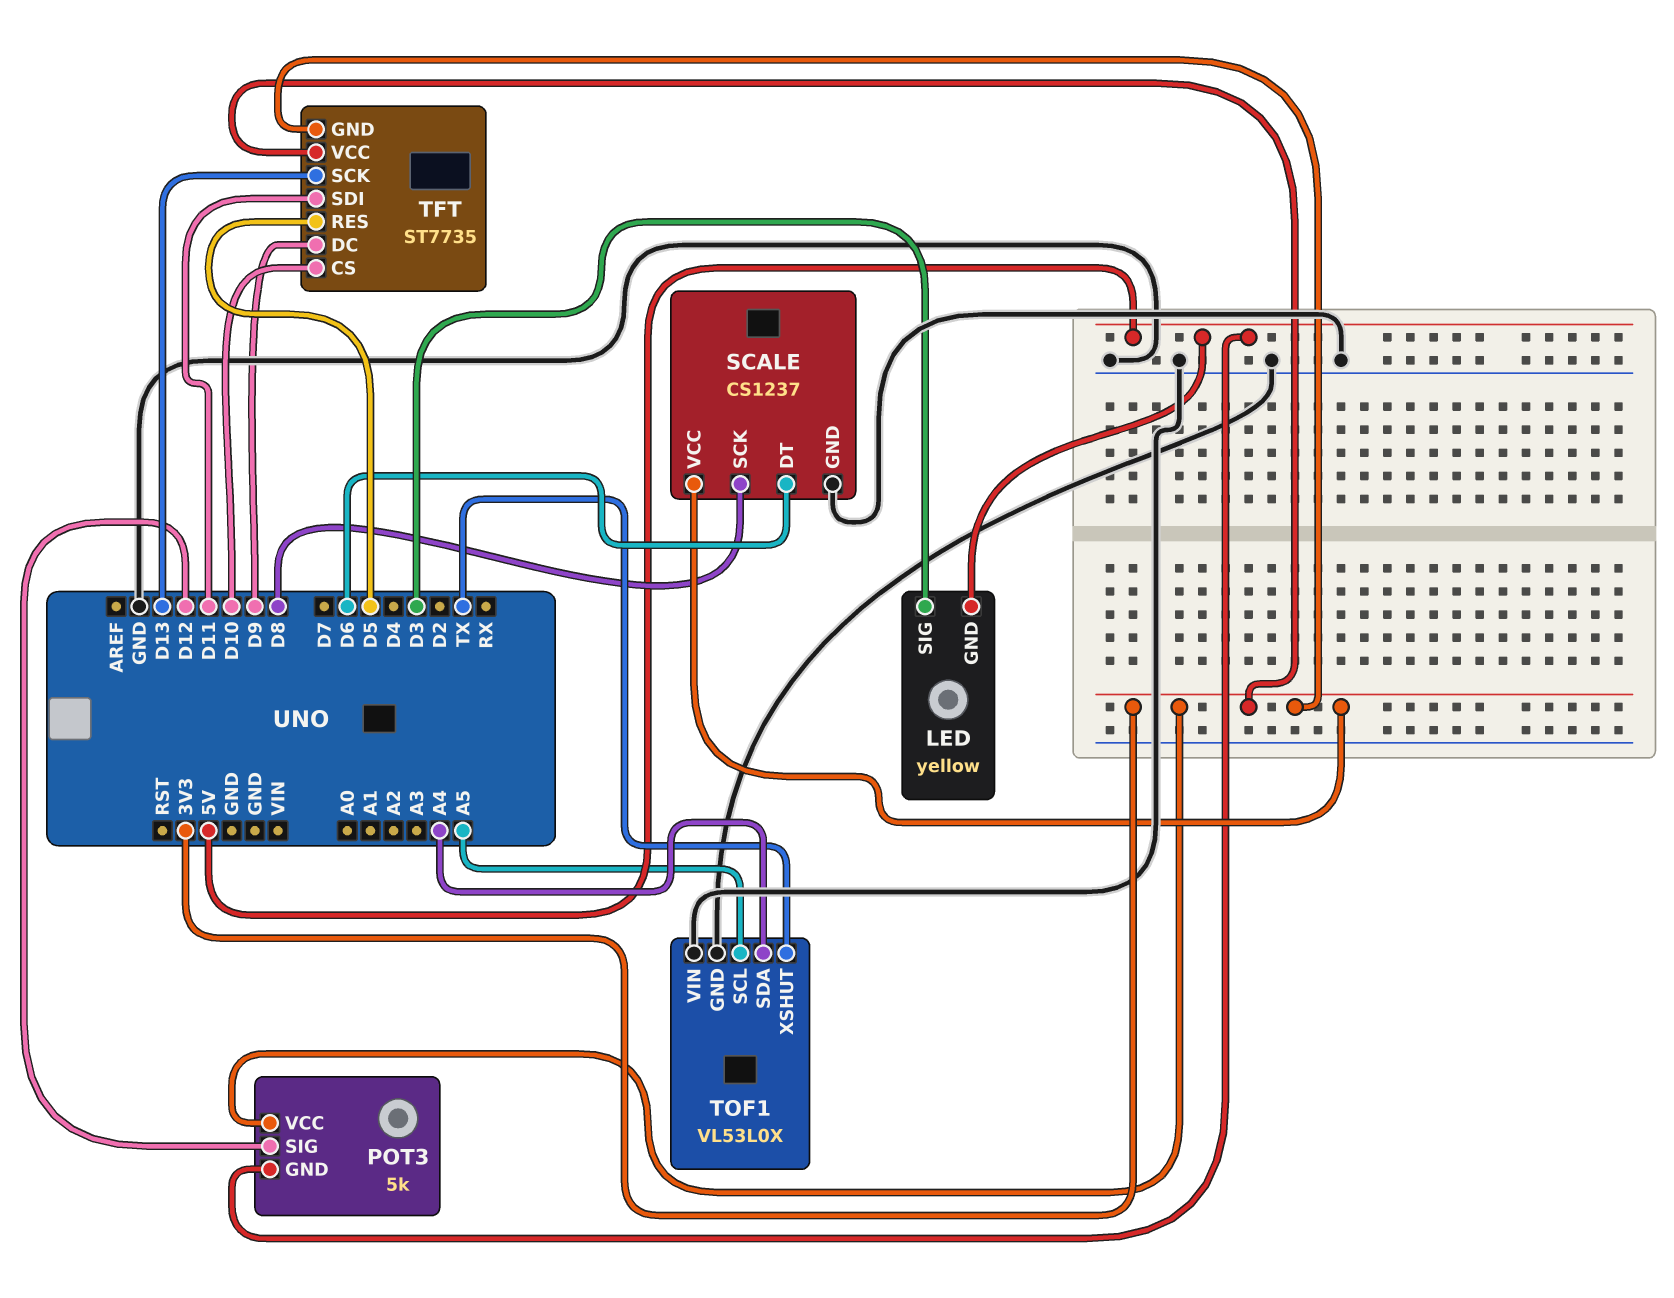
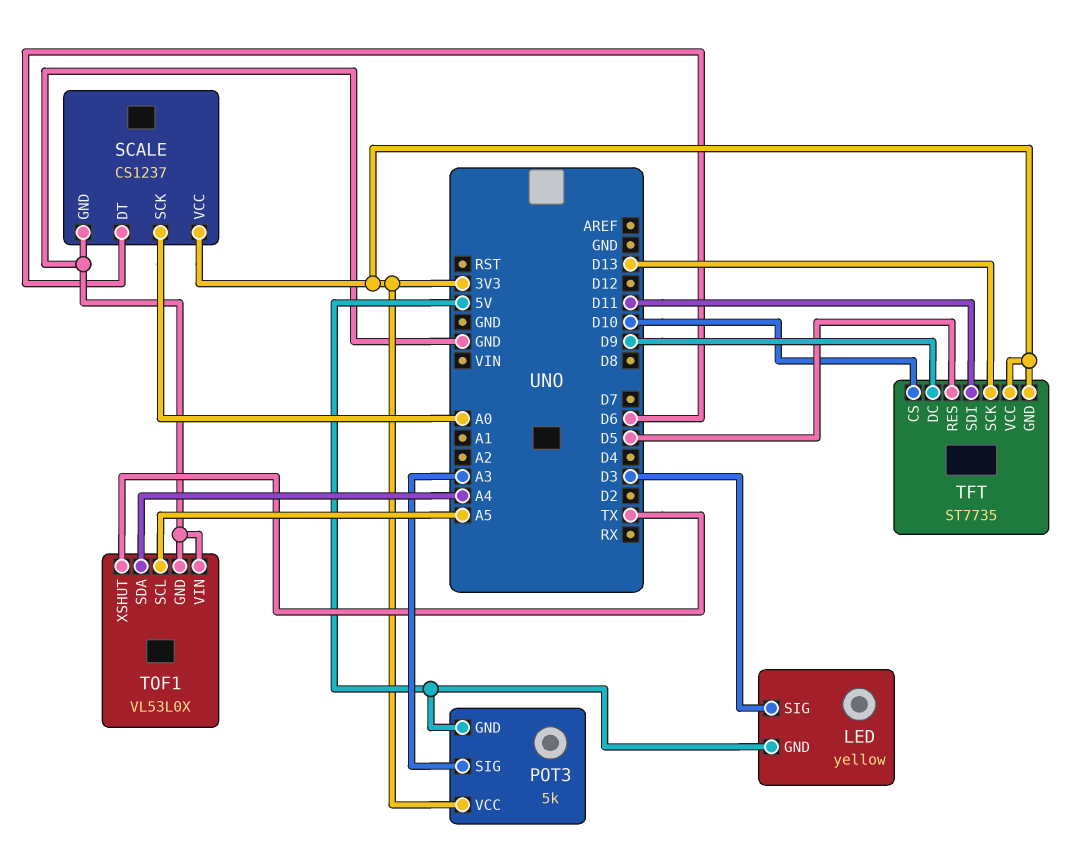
POT3 pin SIG: D12 -> A3
SCALE pin SCK: D8 -> A0

